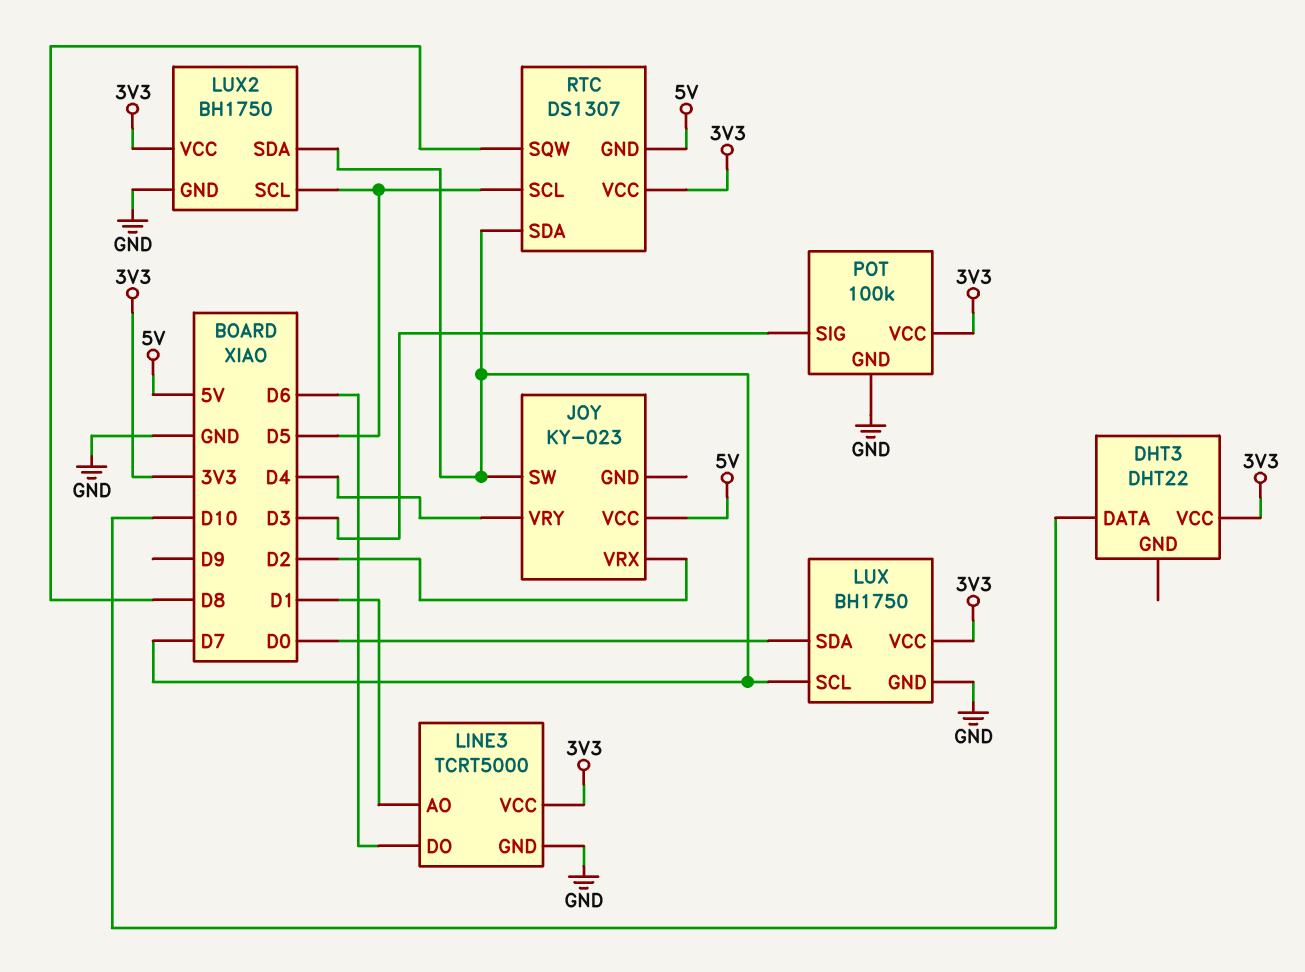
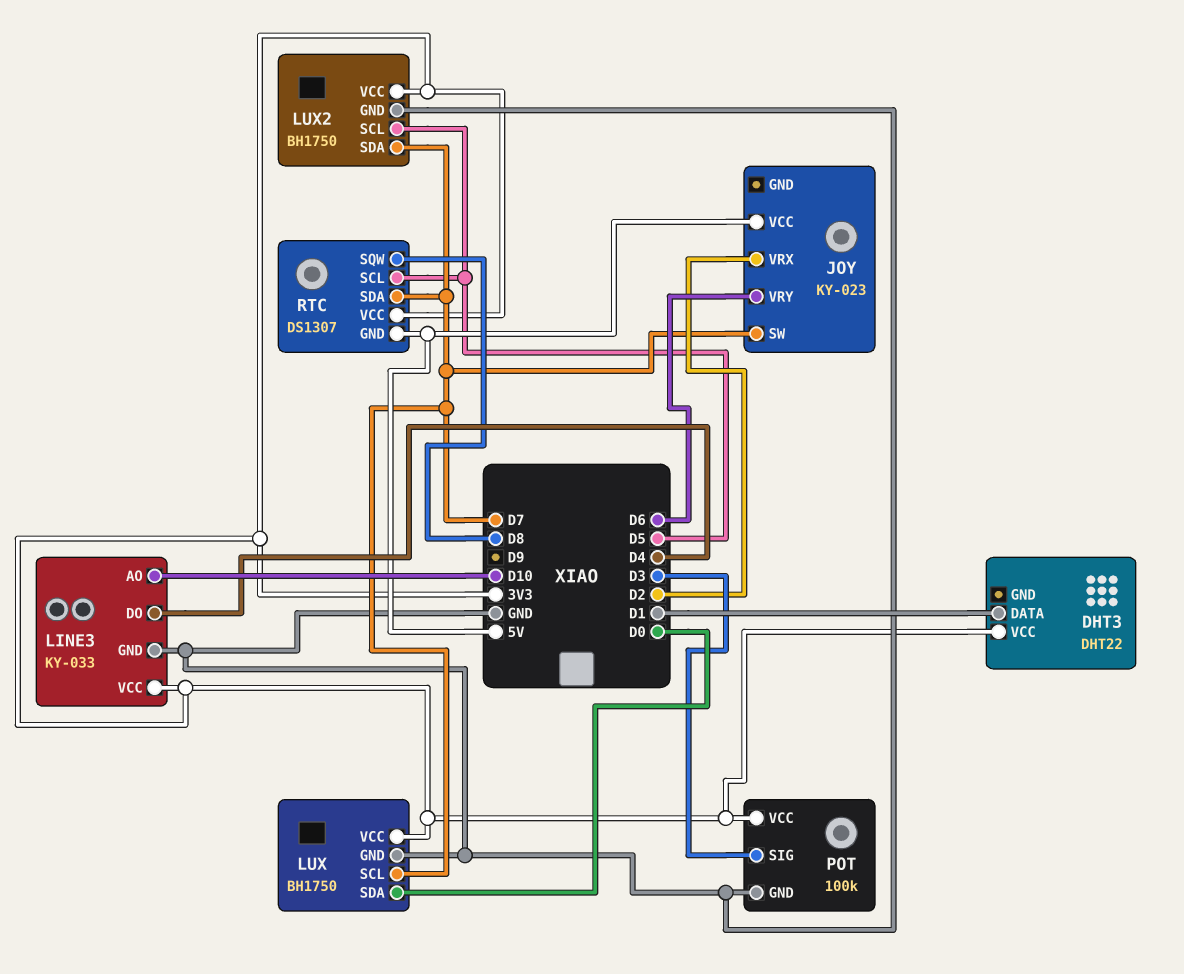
DHT3 pin DATA: D10 -> D1
JOY pin VRY: D4 -> D6
LINE3: TCRT5000 -> KY-033
LINE3 pin AO: D1 -> D10
LINE3 pin DO: D6 -> D4

